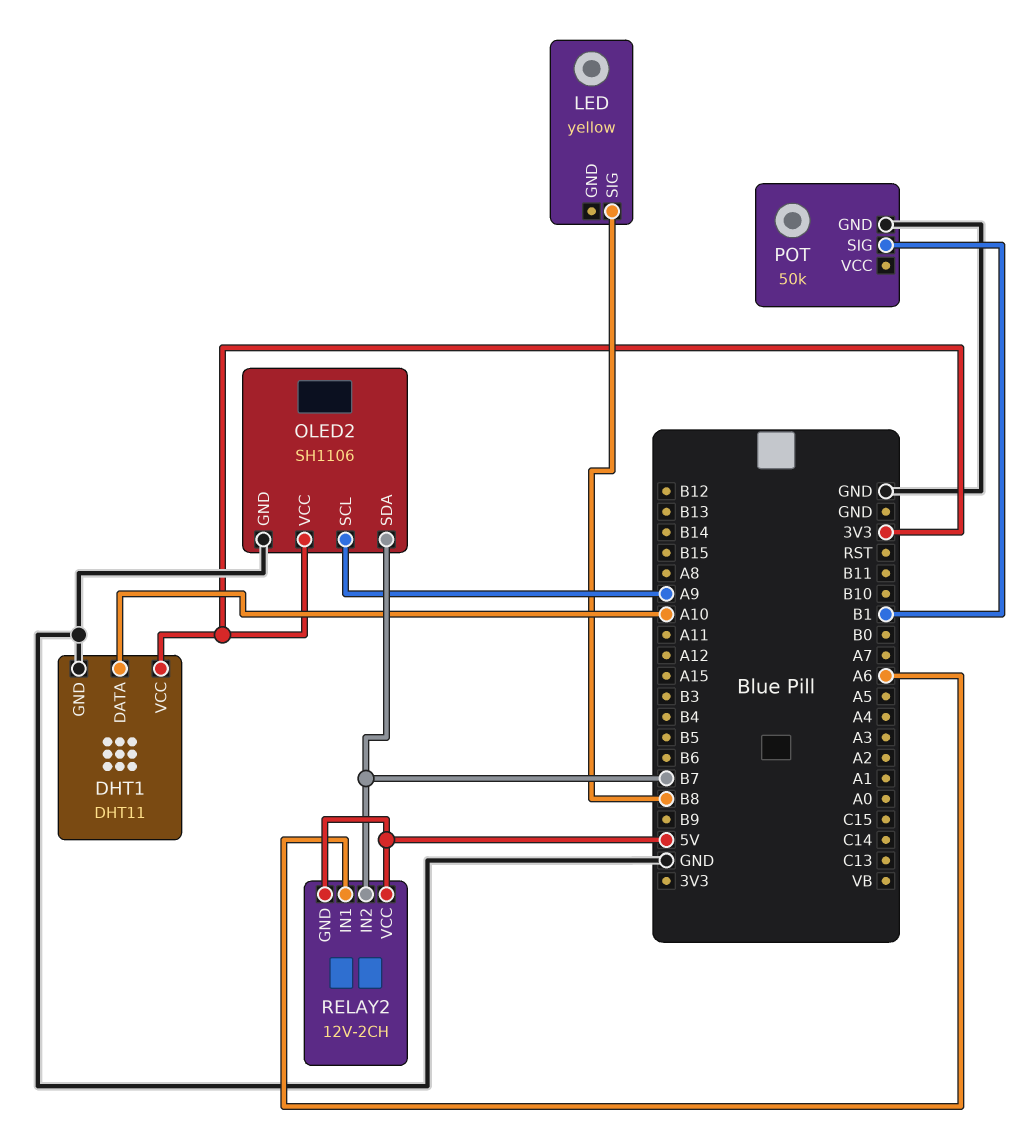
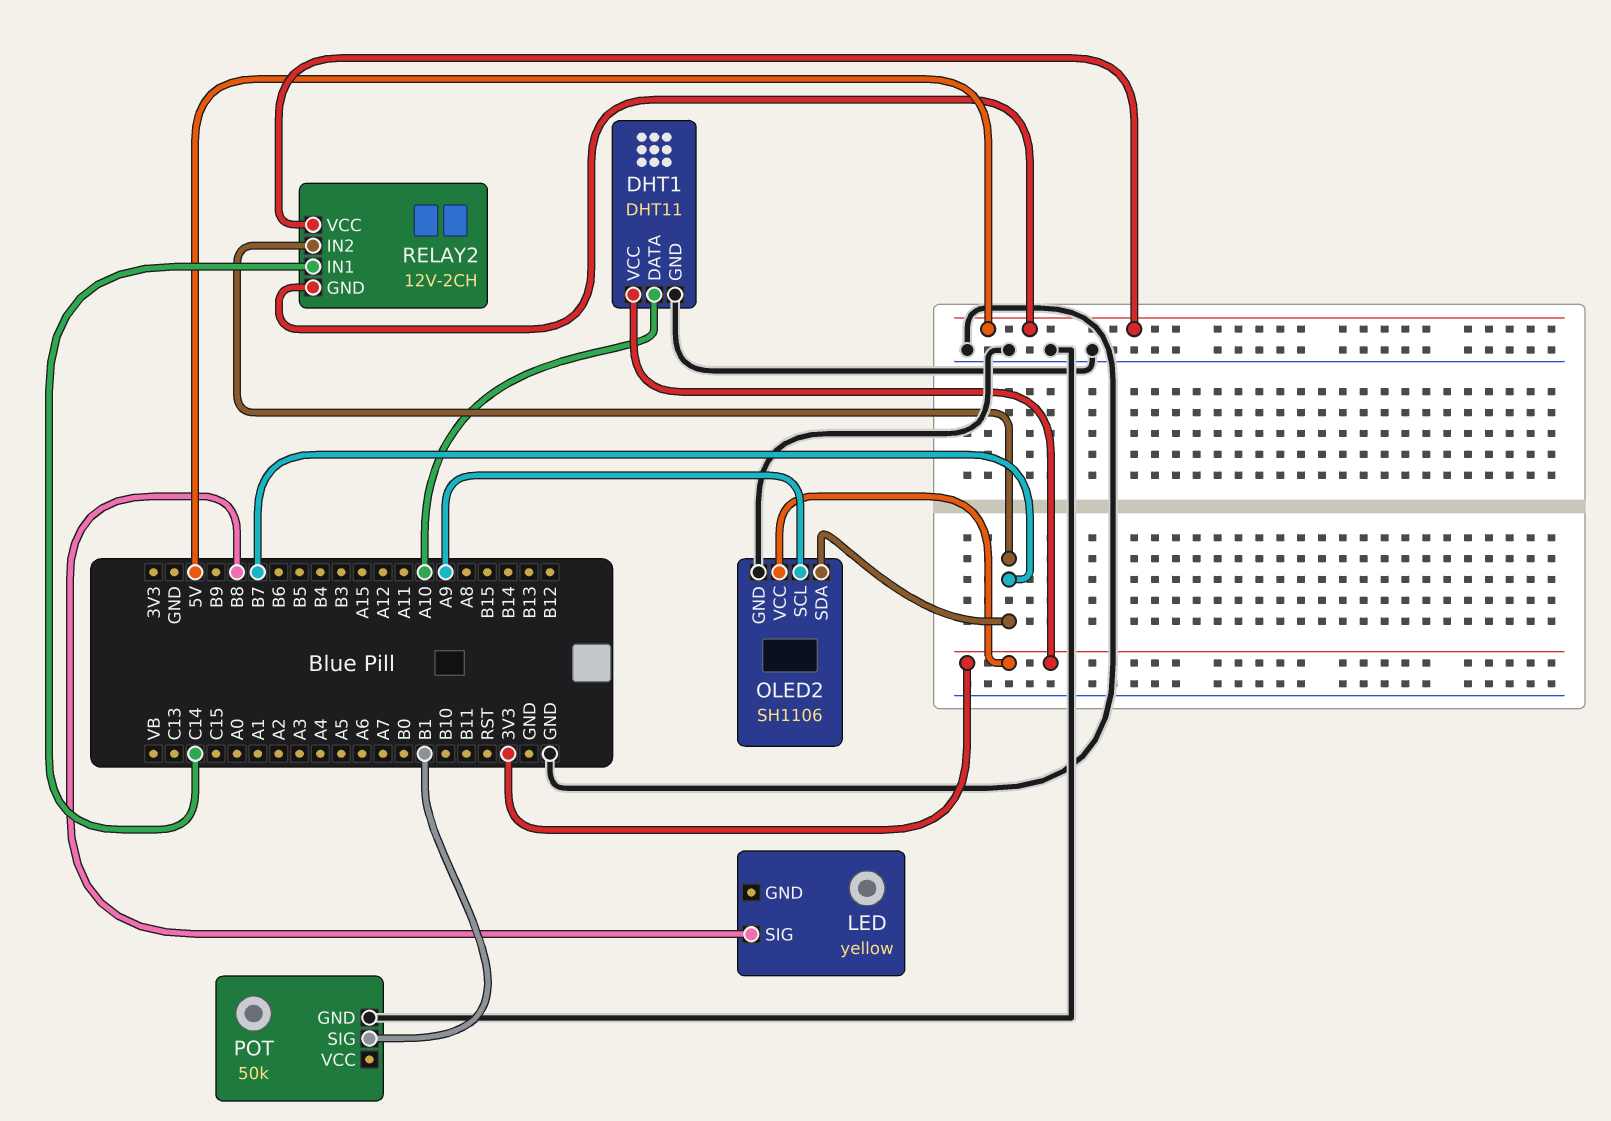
RELAY2 pin IN1: A6 -> C14

